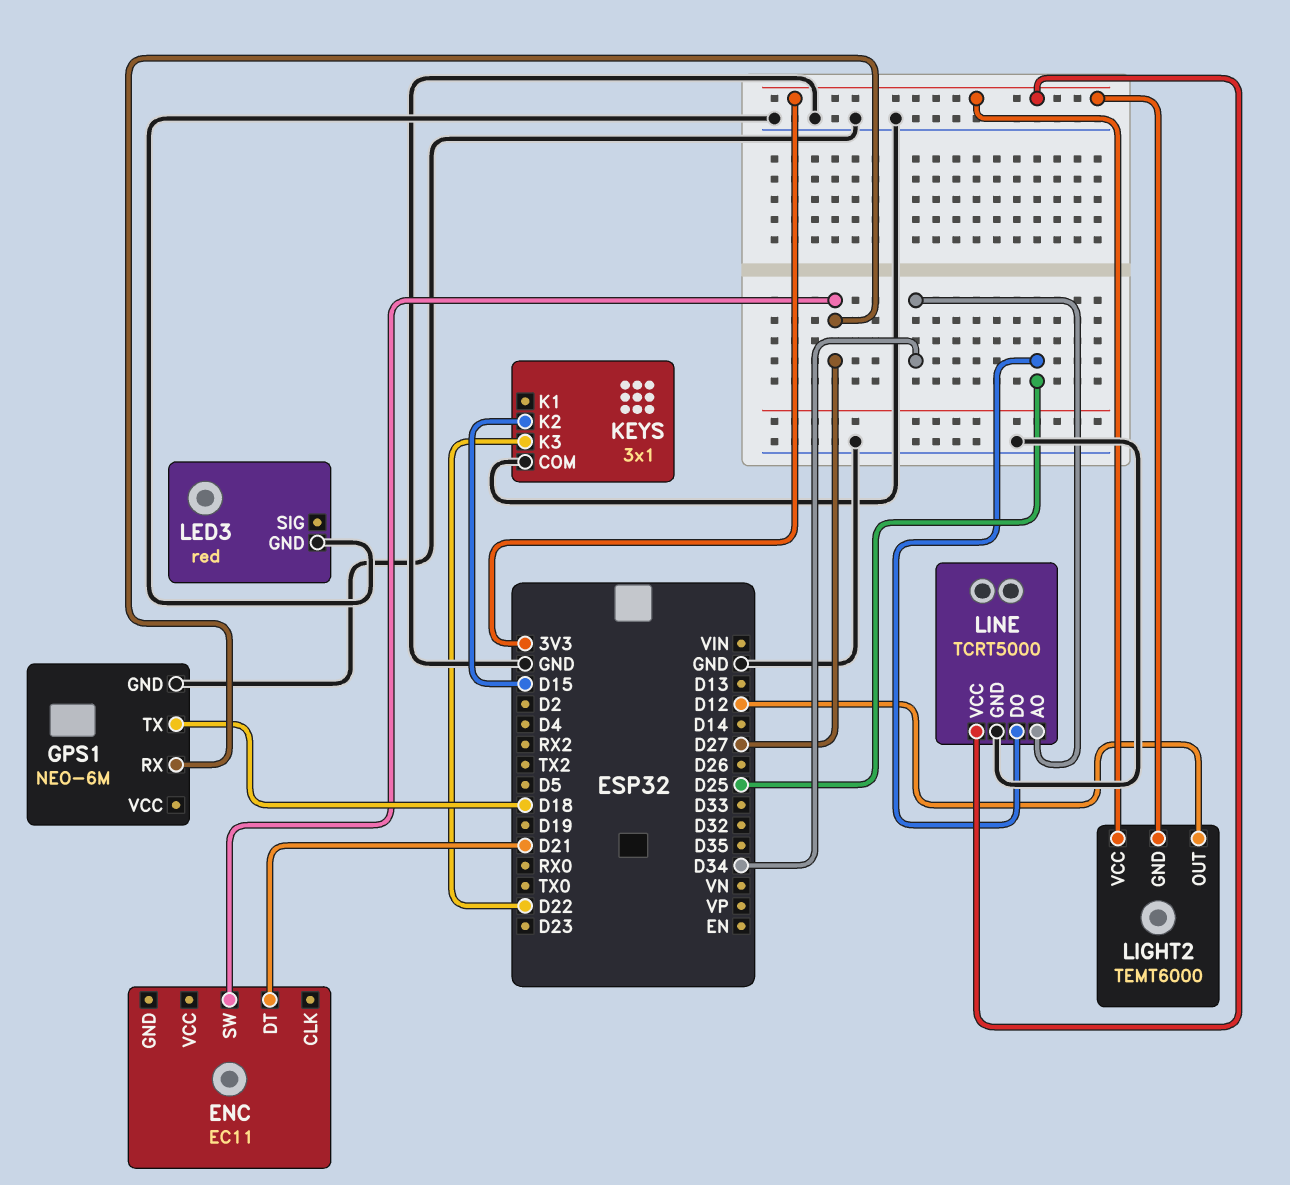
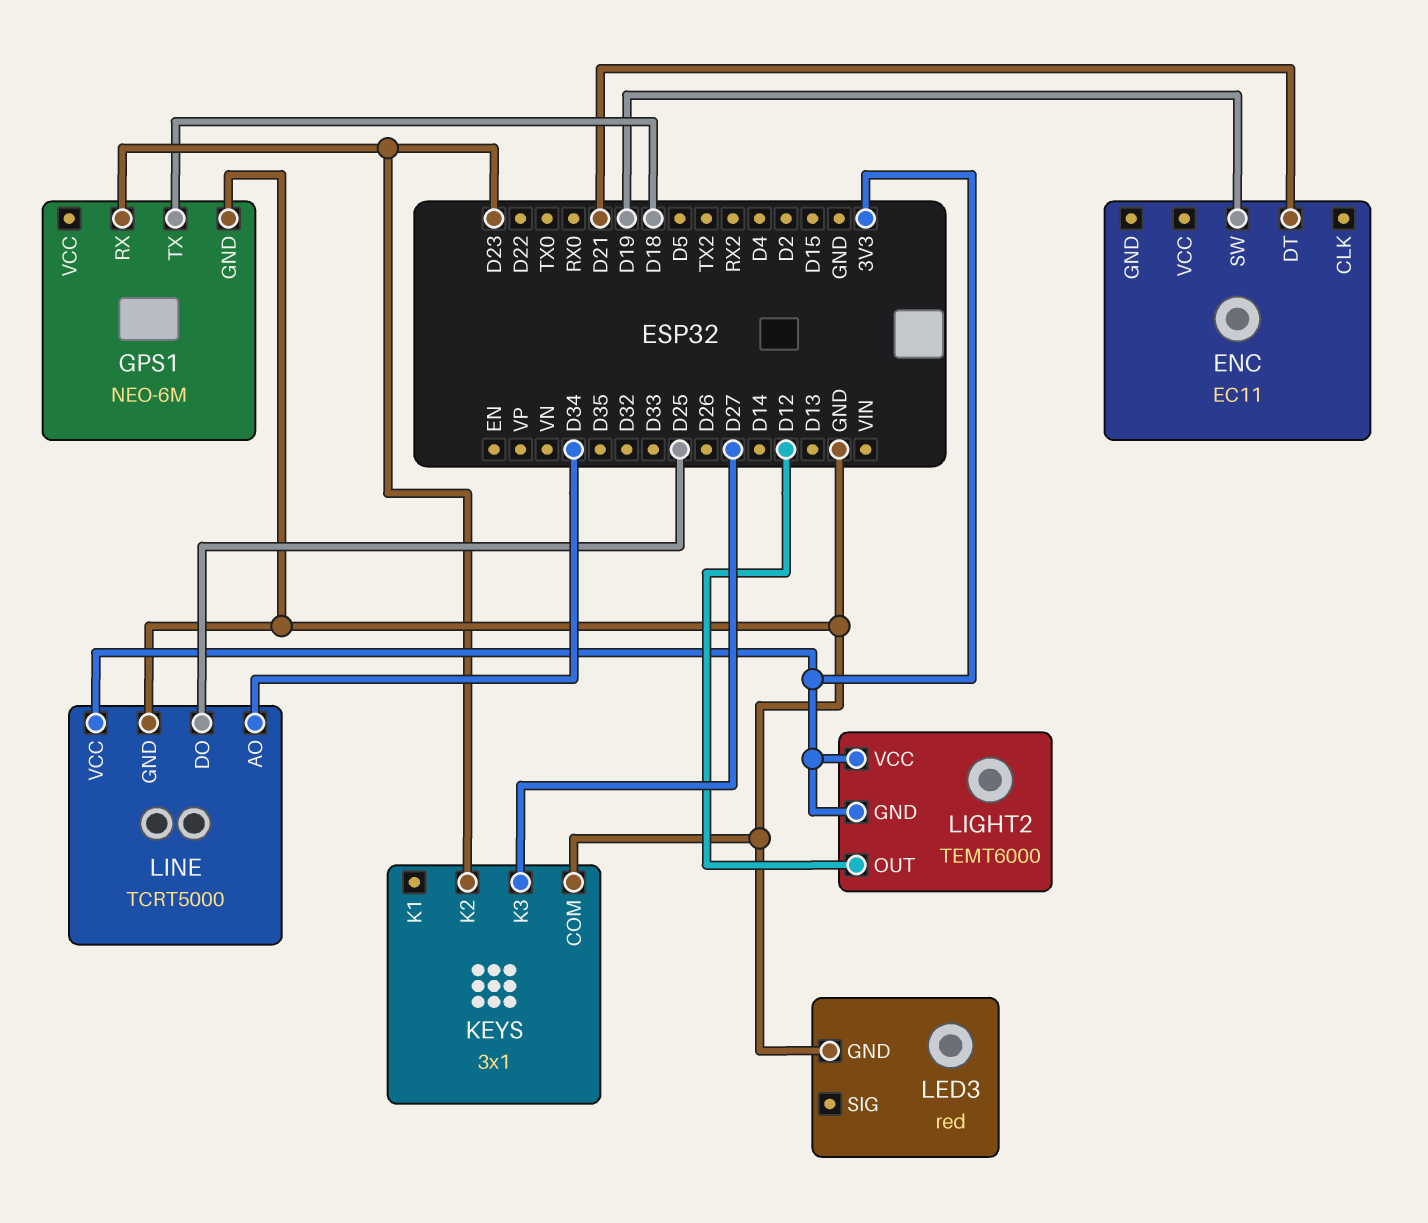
ENC pin SW: D27 -> D19
GPS1 pin RX: D27 -> D23
KEYS pin K2: D15 -> D23
KEYS pin K3: D22 -> D27

